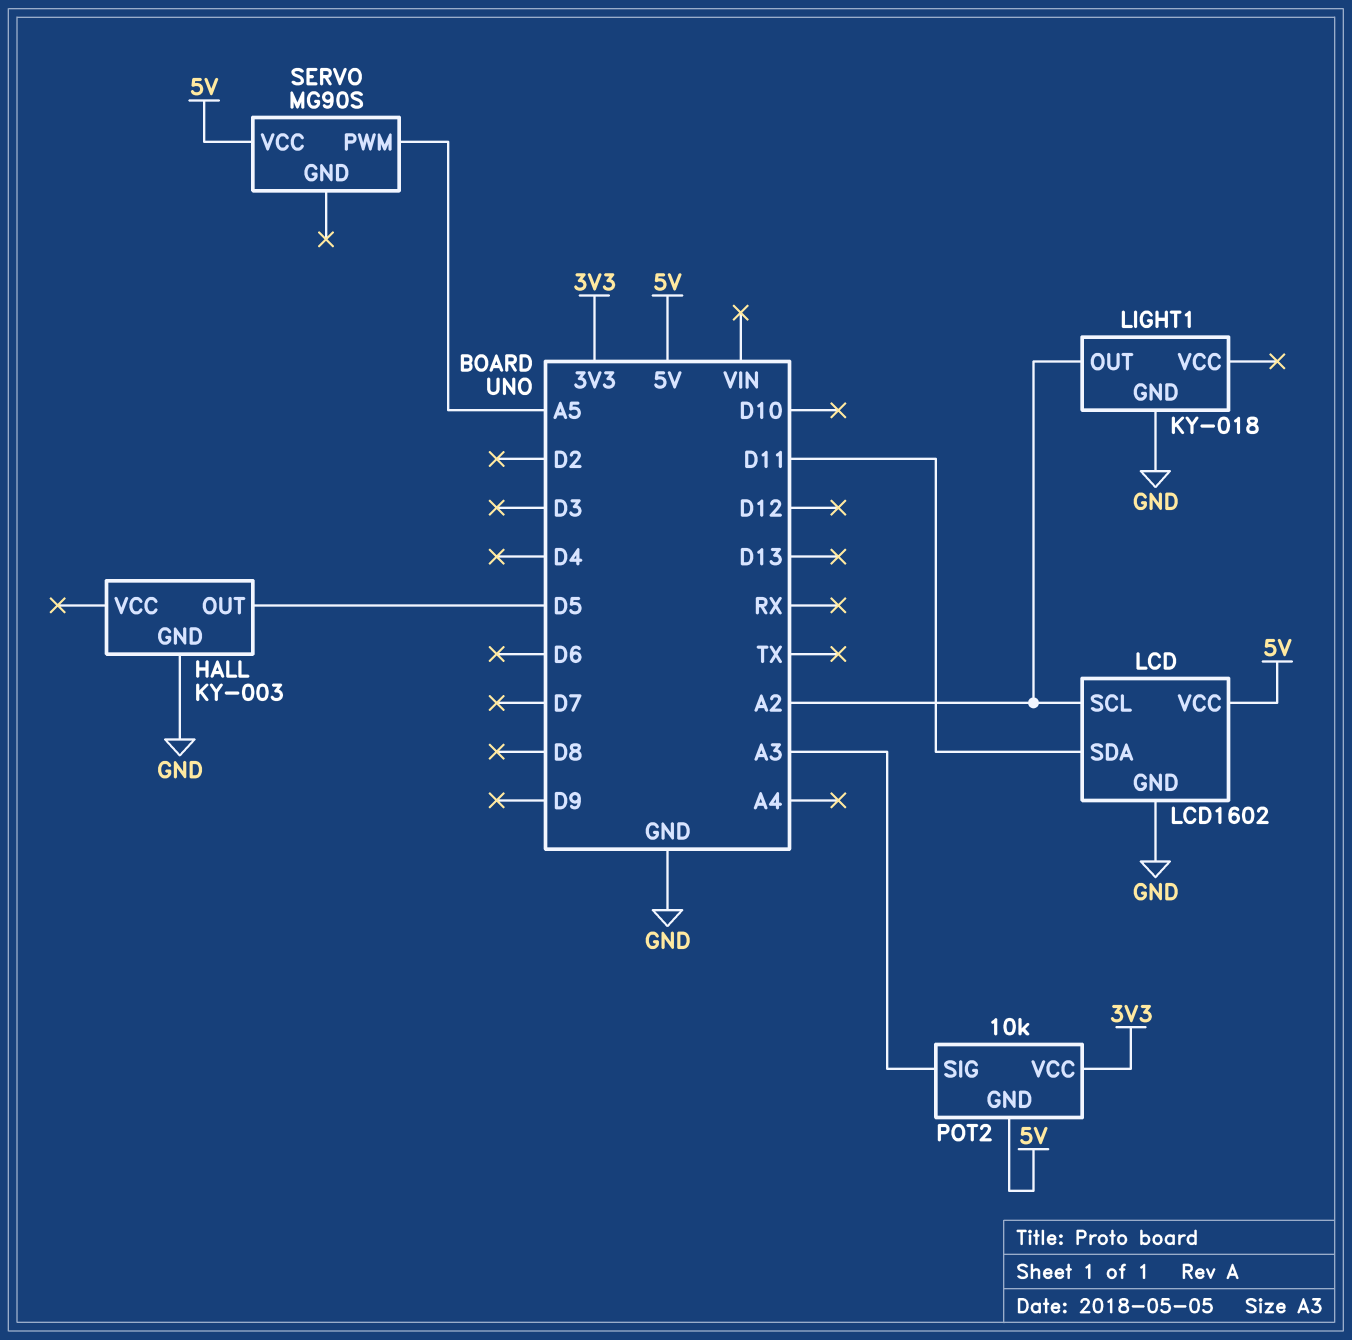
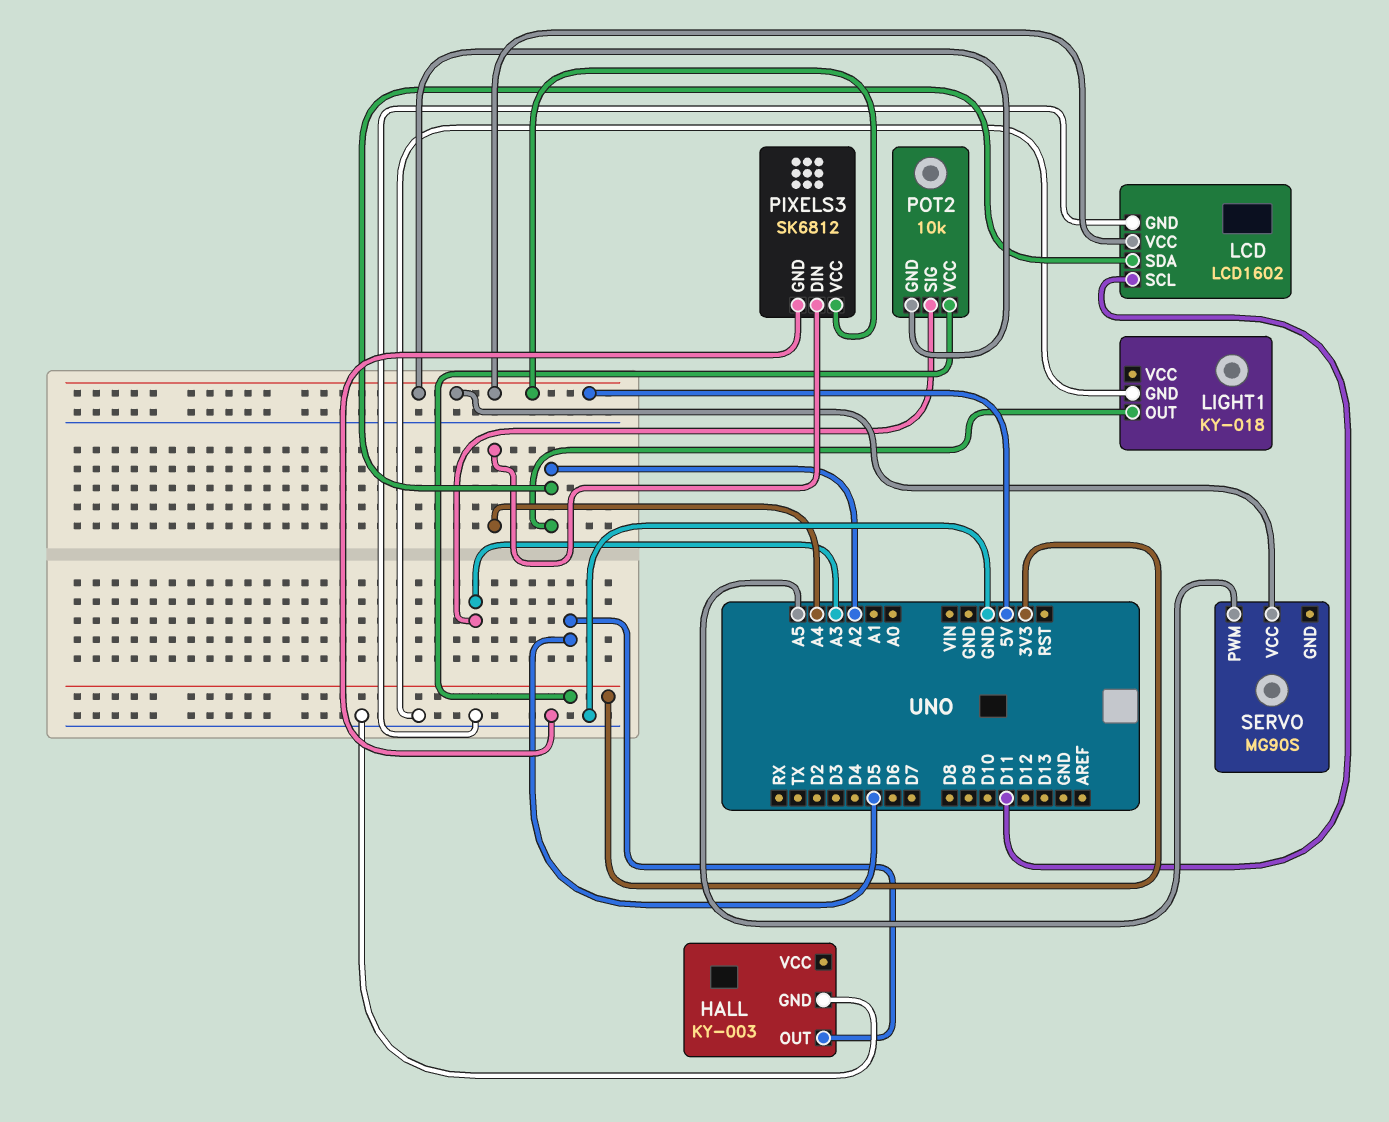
LCD pin SCL: A2 -> D11
LCD pin SDA: D11 -> A2
PIXELS3: none -> SK6812
PIXELS3 pin DIN: none -> A4
PIXELS3 pin GND: none -> GND
PIXELS3 pin VCC: none -> 5V

